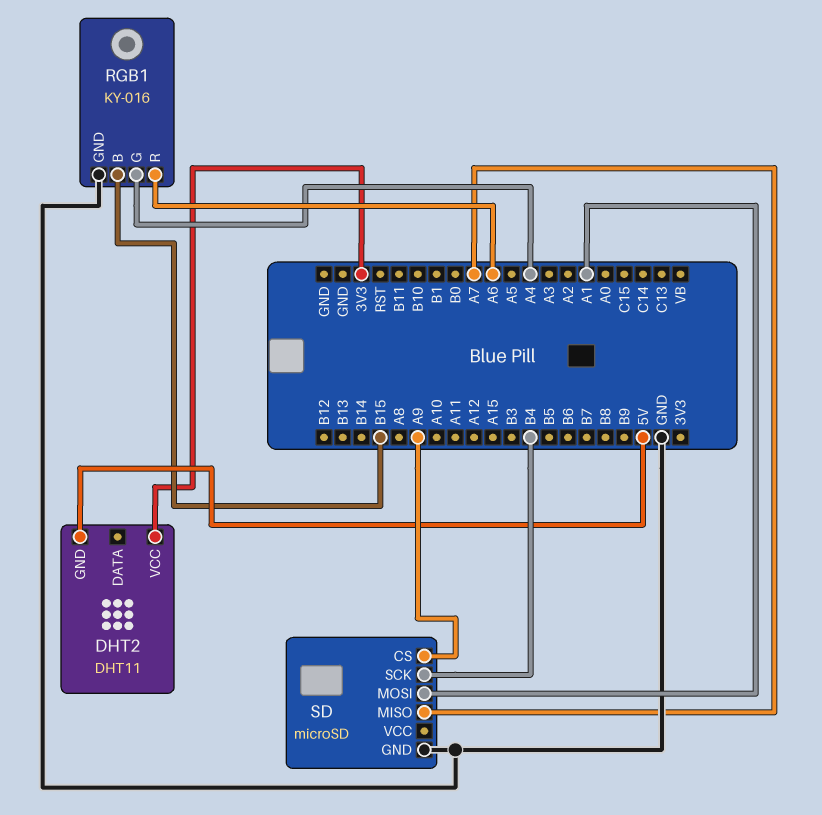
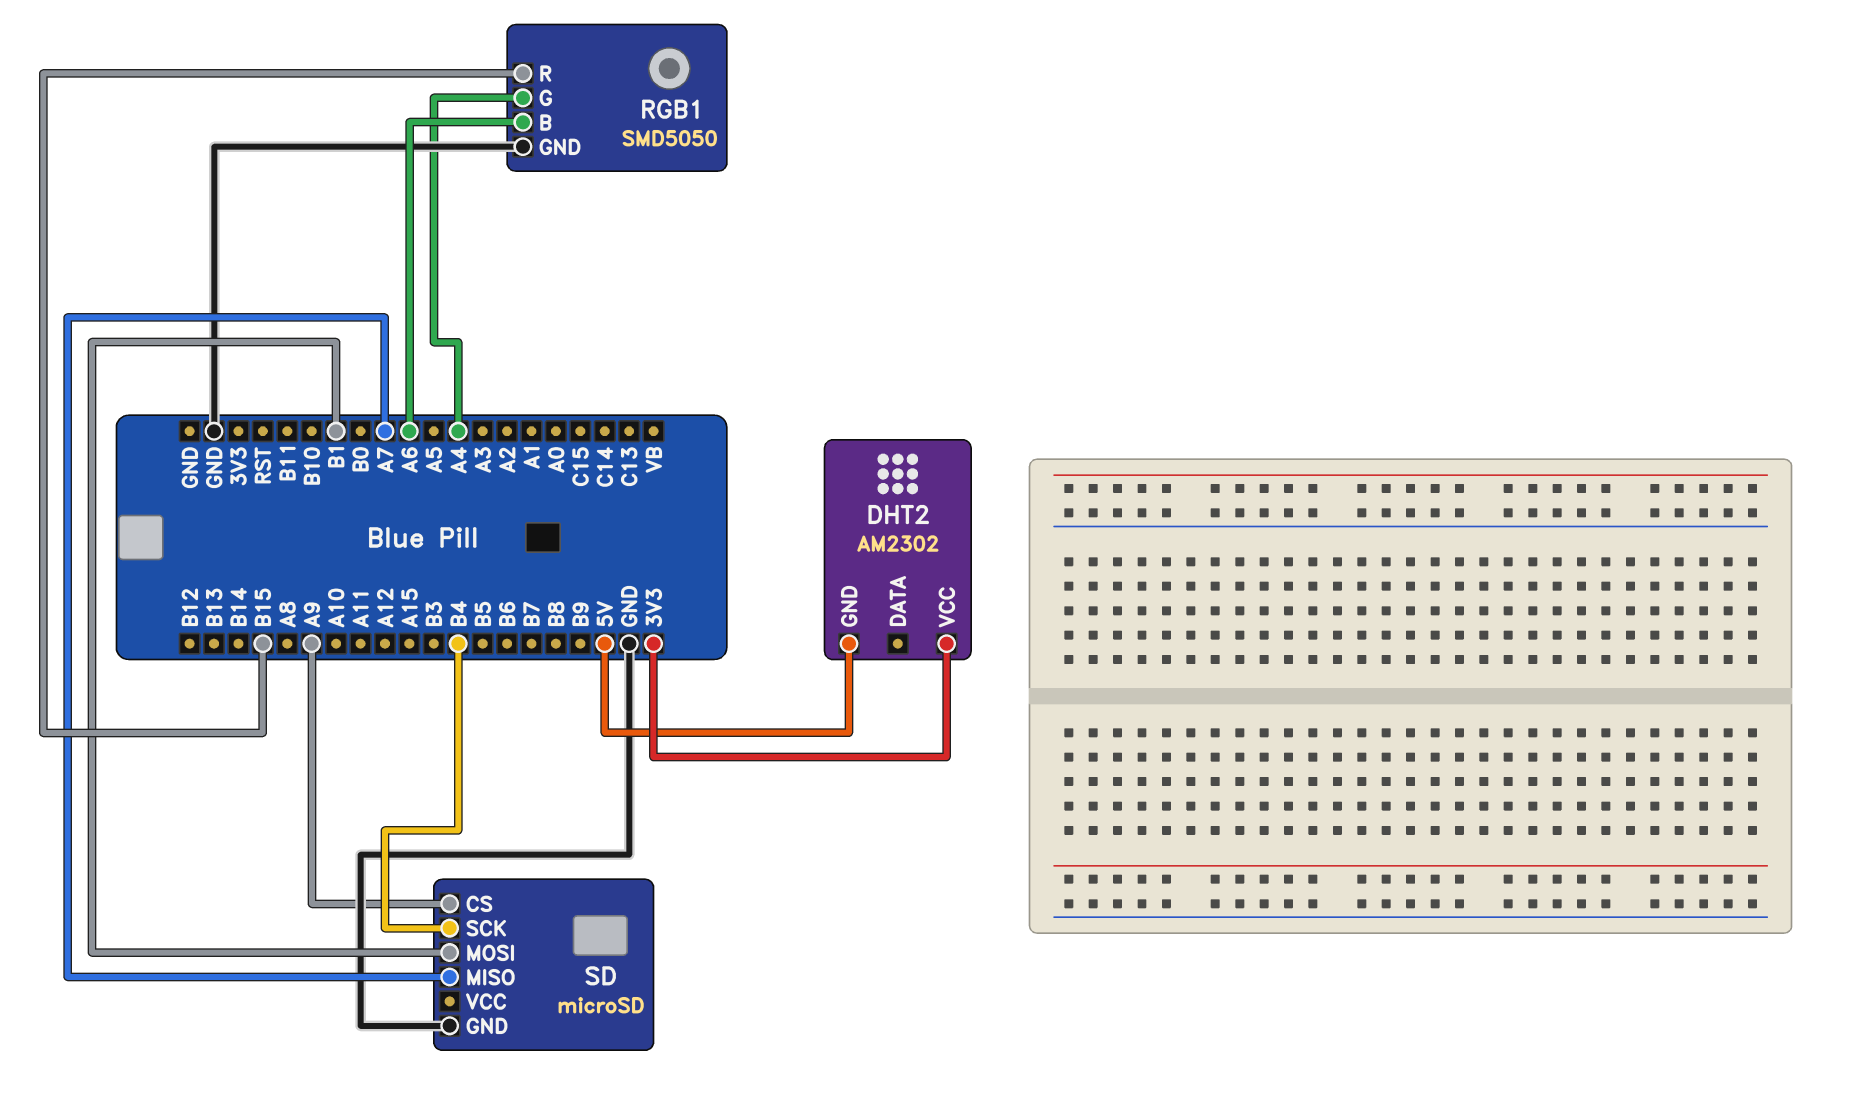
DHT2: DHT11 -> AM2302
RGB1: KY-016 -> SMD5050
RGB1 pin B: B15 -> A6
RGB1 pin R: A6 -> B15
SD pin MOSI: A1 -> B1

